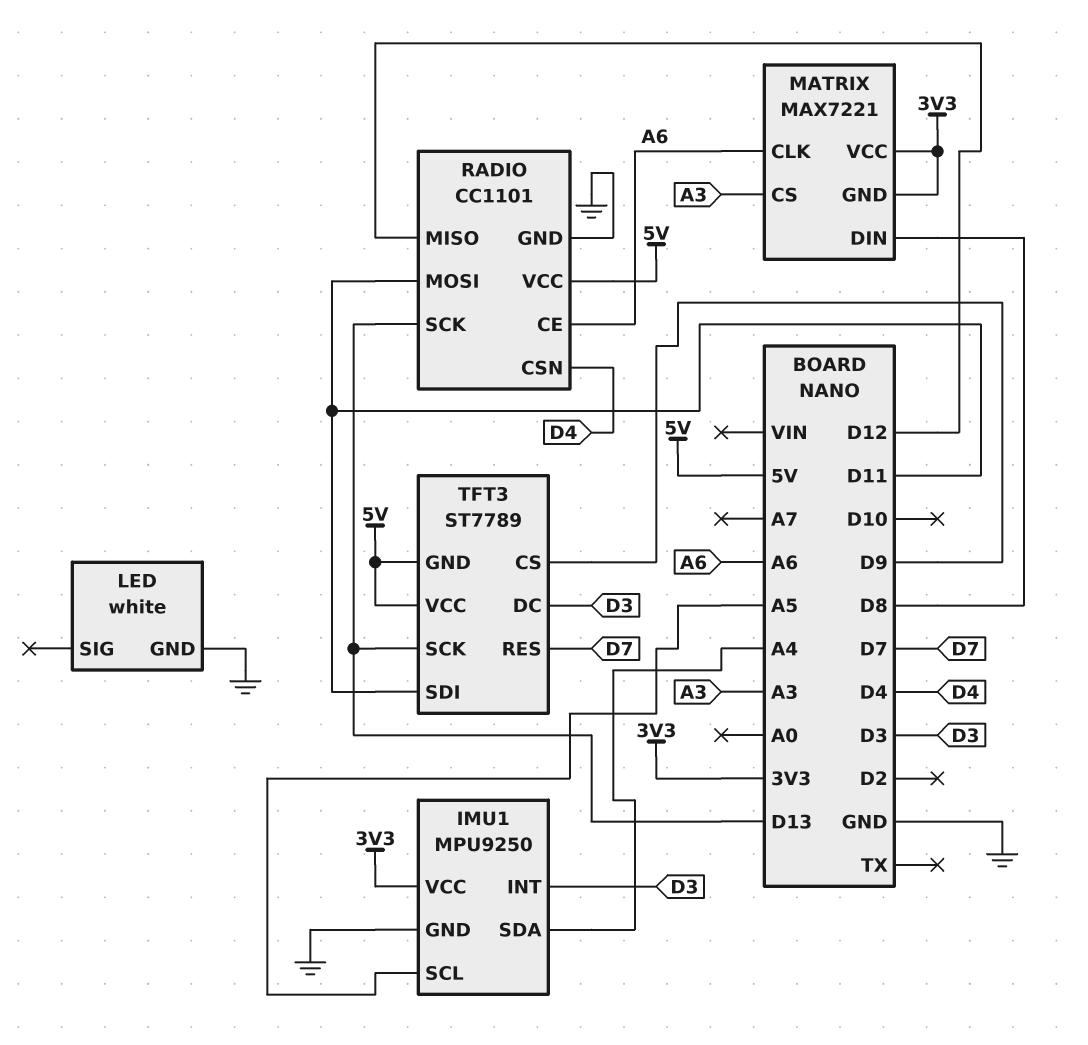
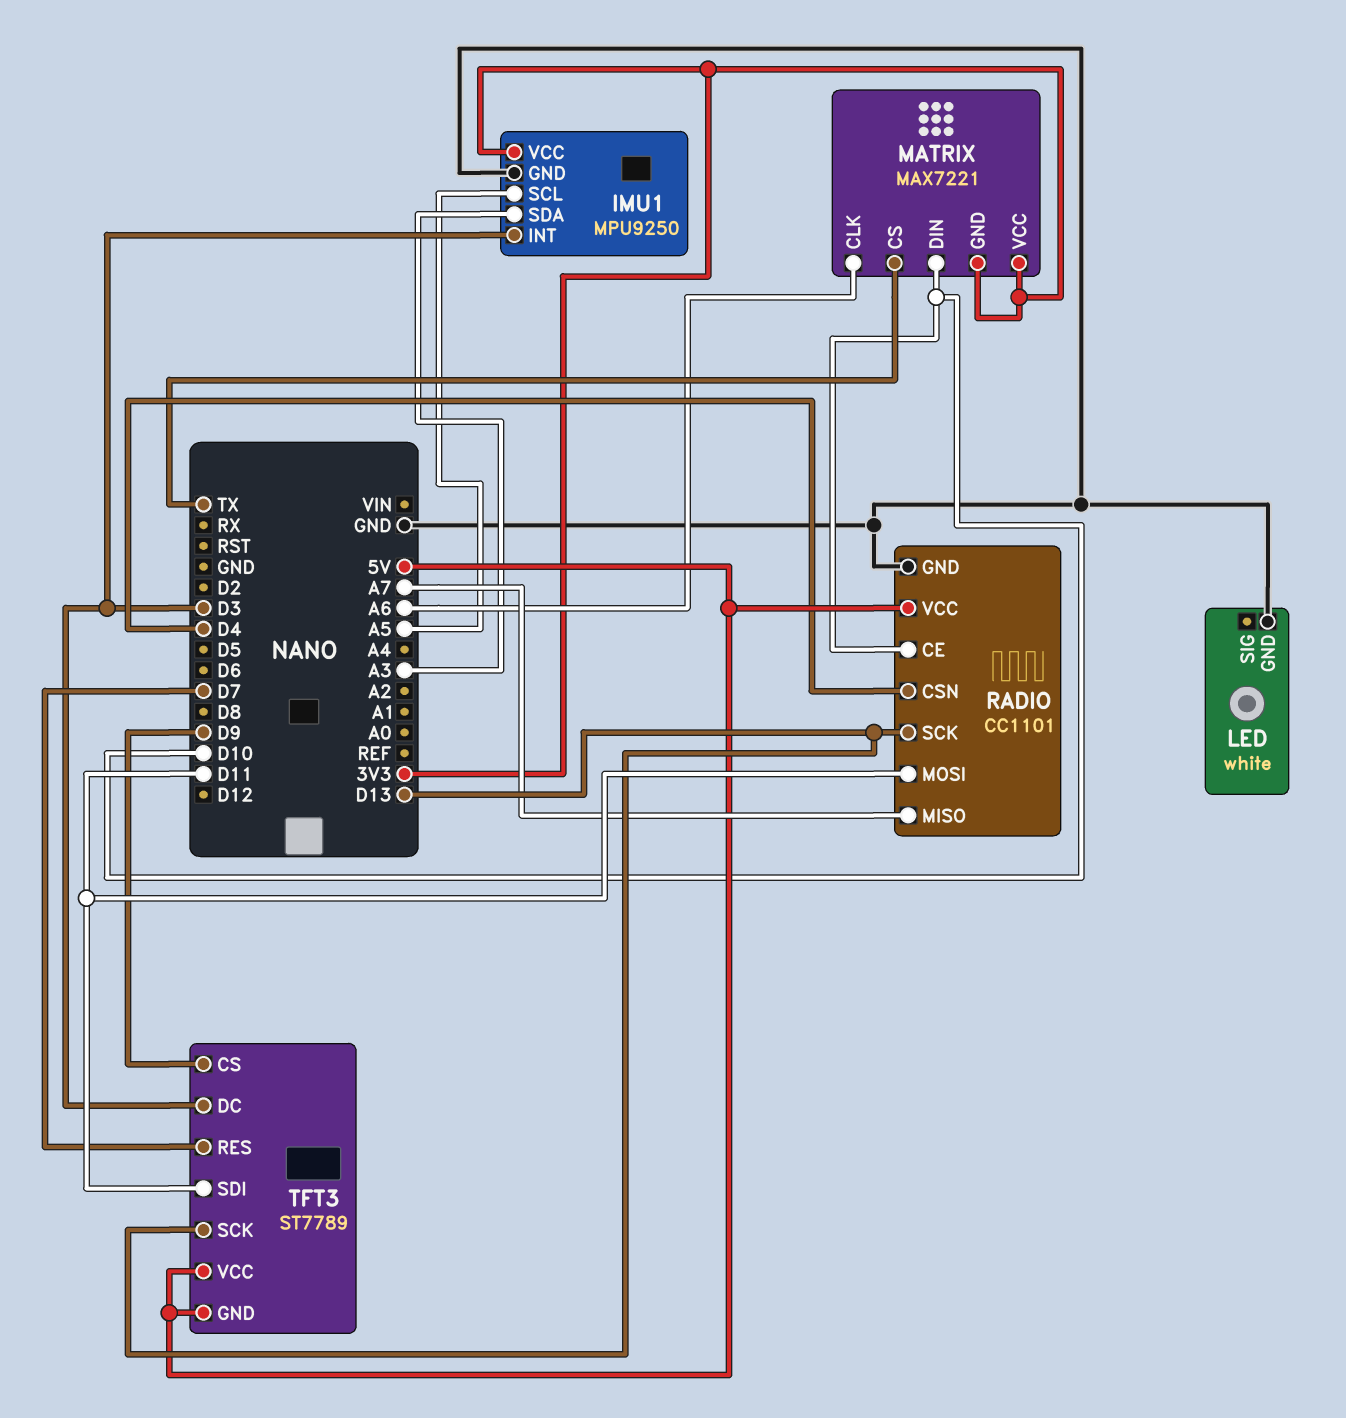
IMU1 pin SDA: A4 -> A3
MATRIX pin CS: A3 -> TX
MATRIX pin DIN: D8 -> D10
RADIO pin CE: A6 -> D10
RADIO pin MISO: D12 -> A7

